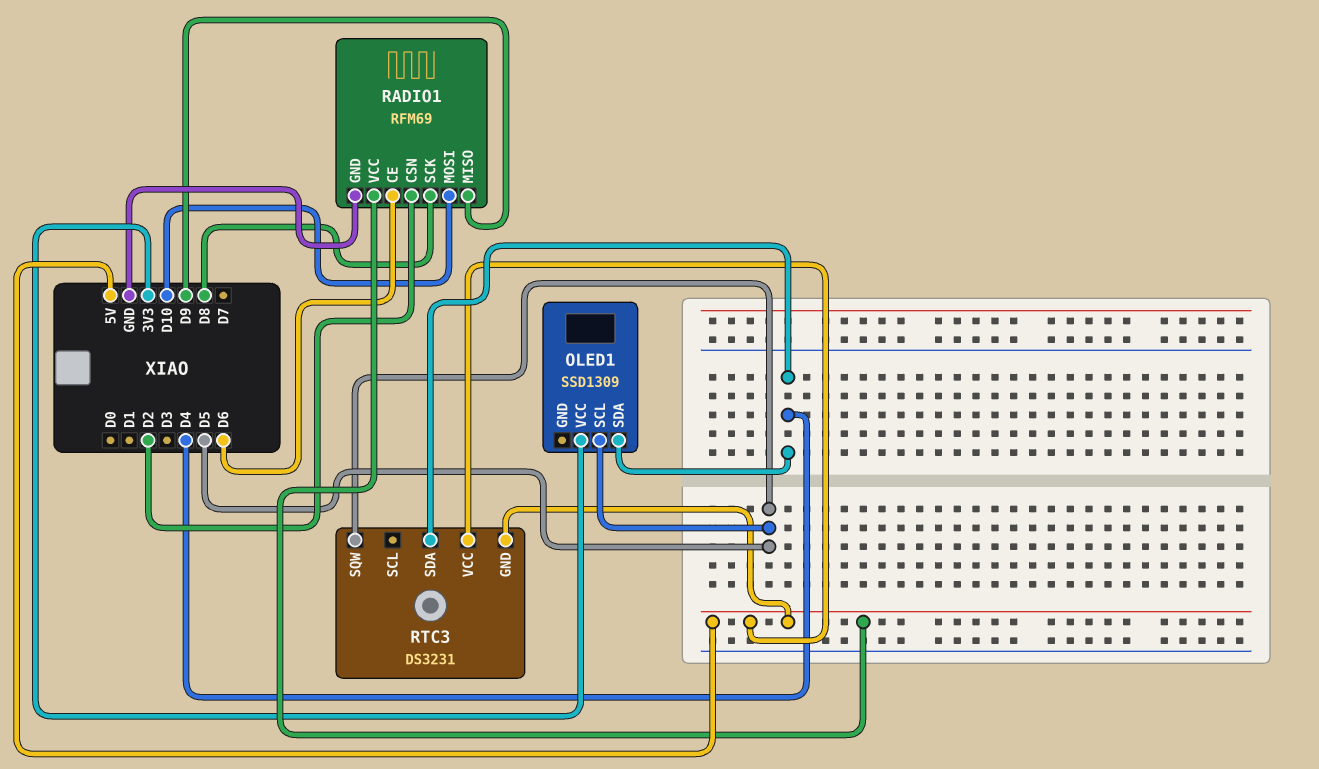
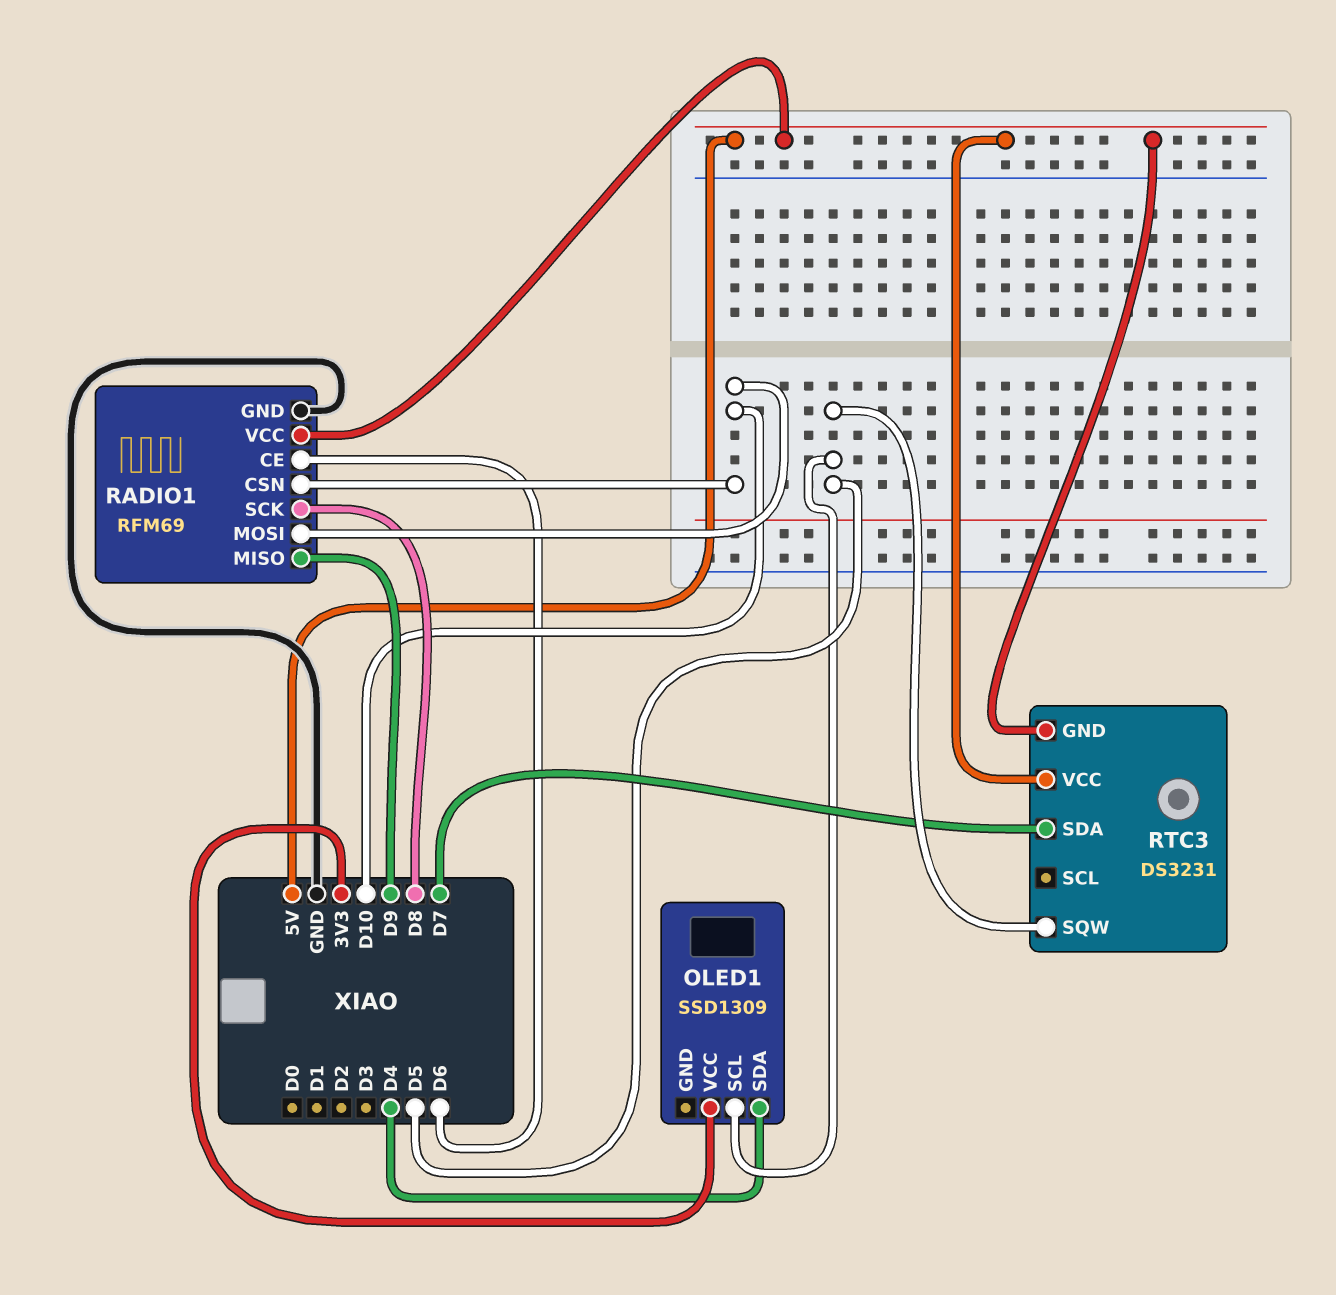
RADIO1 pin CSN: D2 -> D10
RTC3 pin SDA: D4 -> D7

